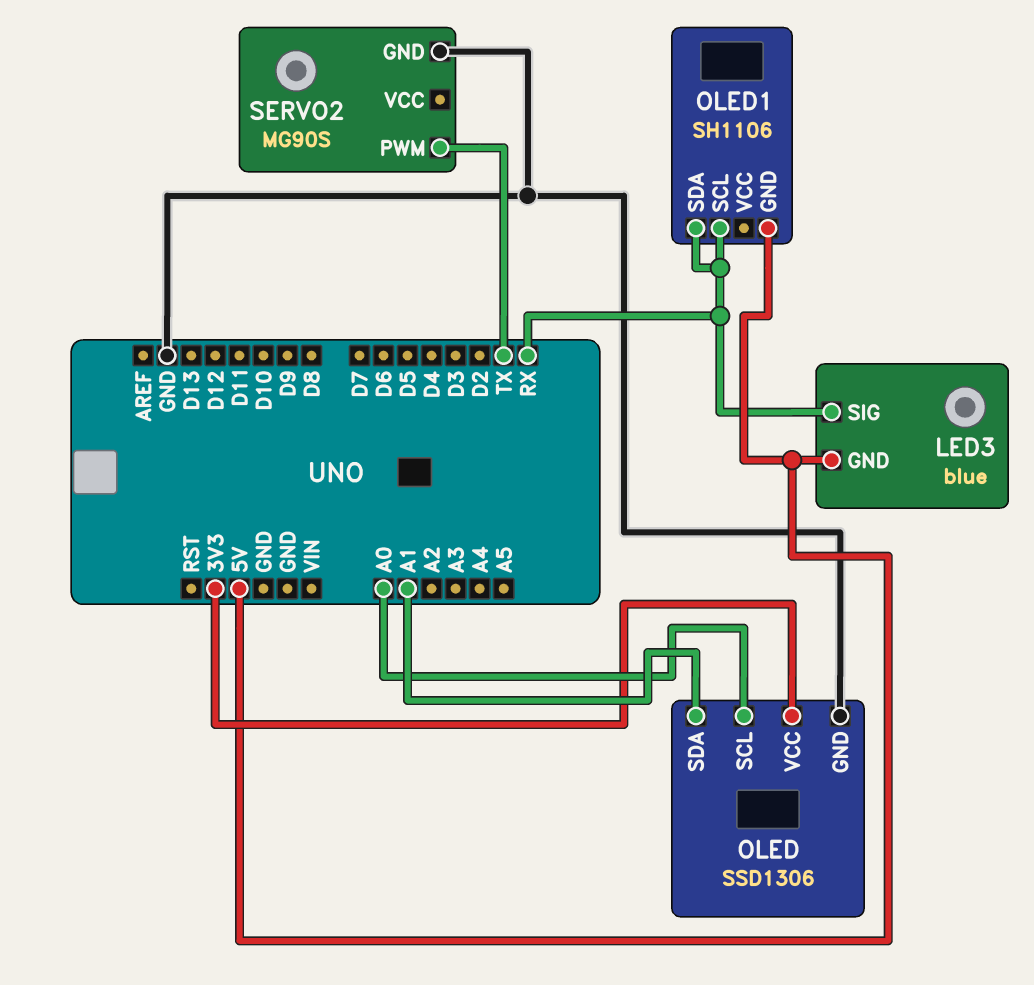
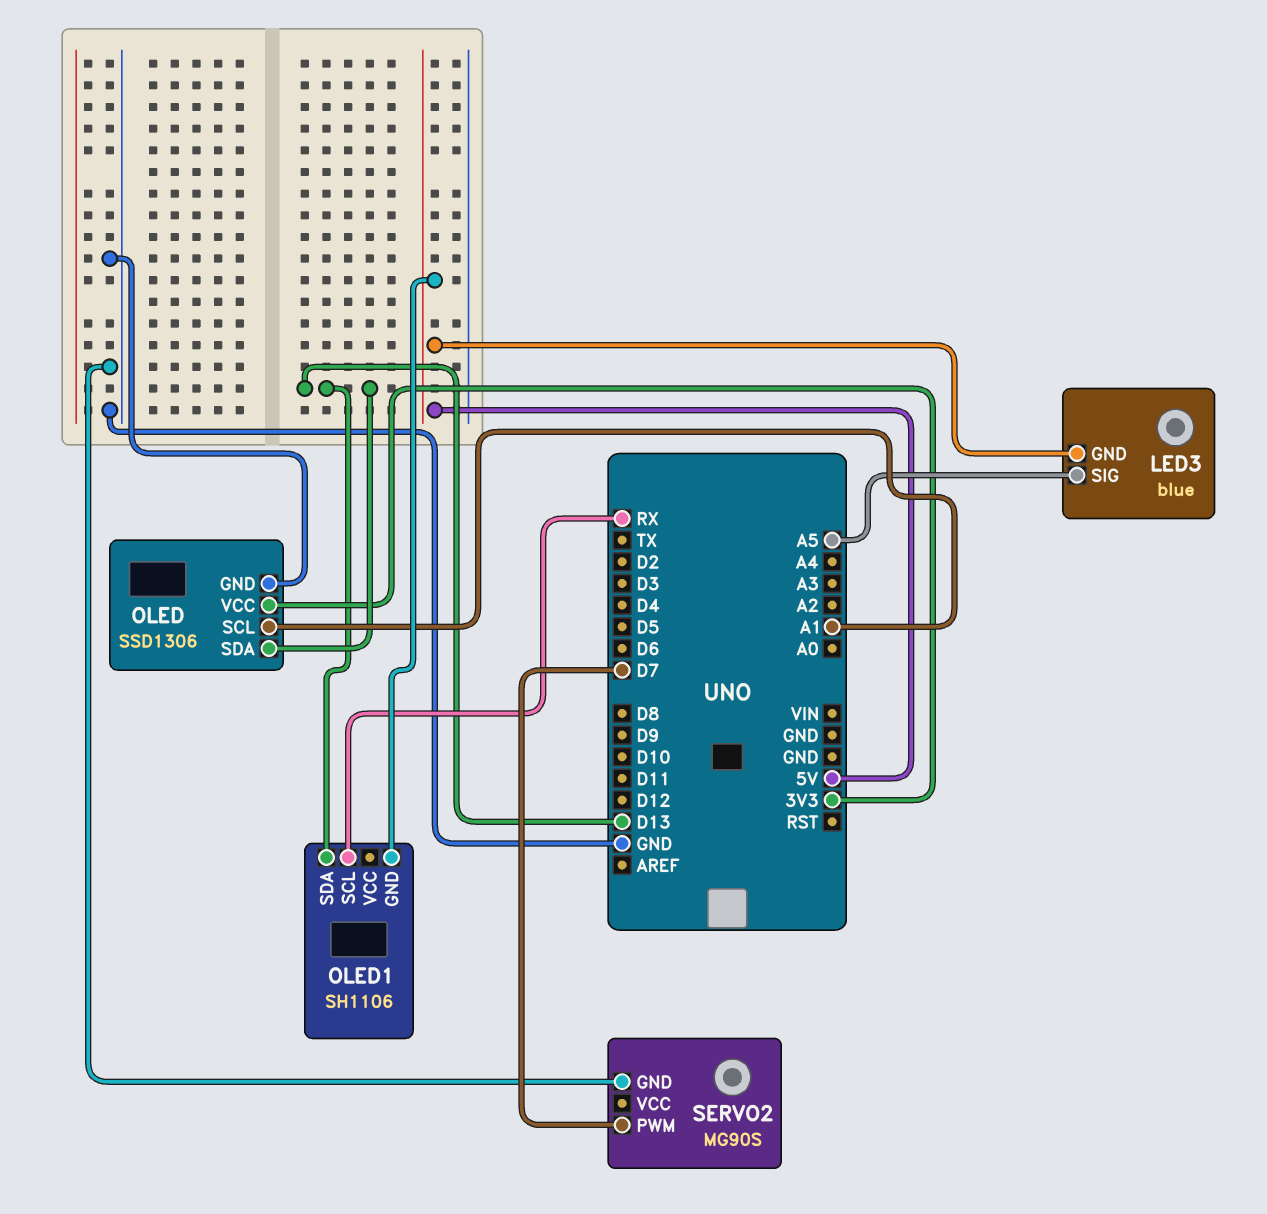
LED3 pin SIG: RX -> A5
OLED pin SCL: A0 -> A1
OLED pin SDA: A1 -> D13
OLED1 pin SDA: RX -> D13
SERVO2 pin PWM: TX -> D7

